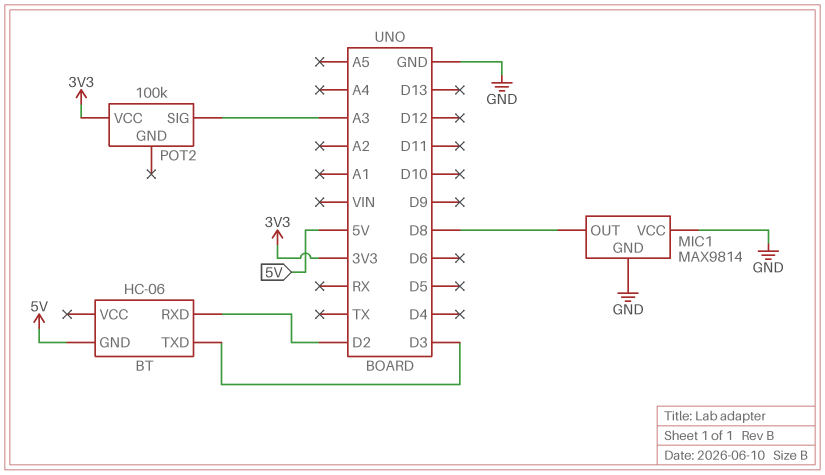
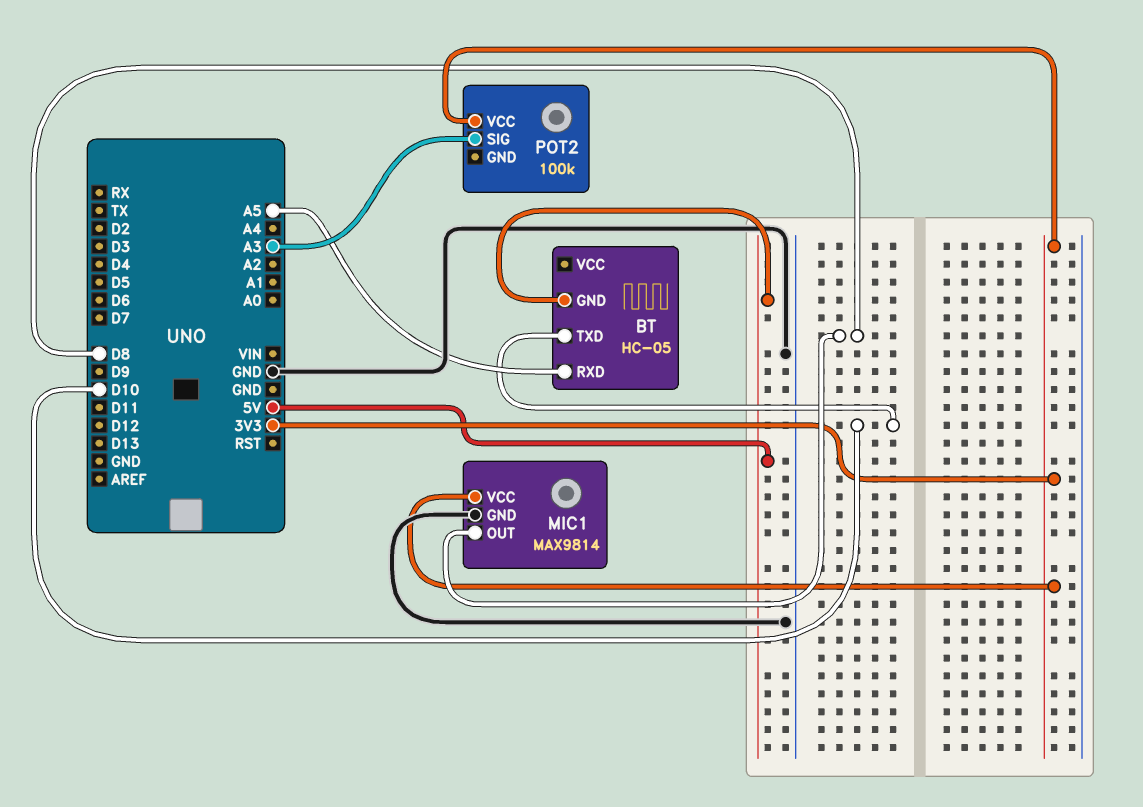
BT: HC-06 -> HC-05
BT pin RXD: D2 -> A5
BT pin TXD: D3 -> D10
MIC1 pin VCC: GND -> 3V3

